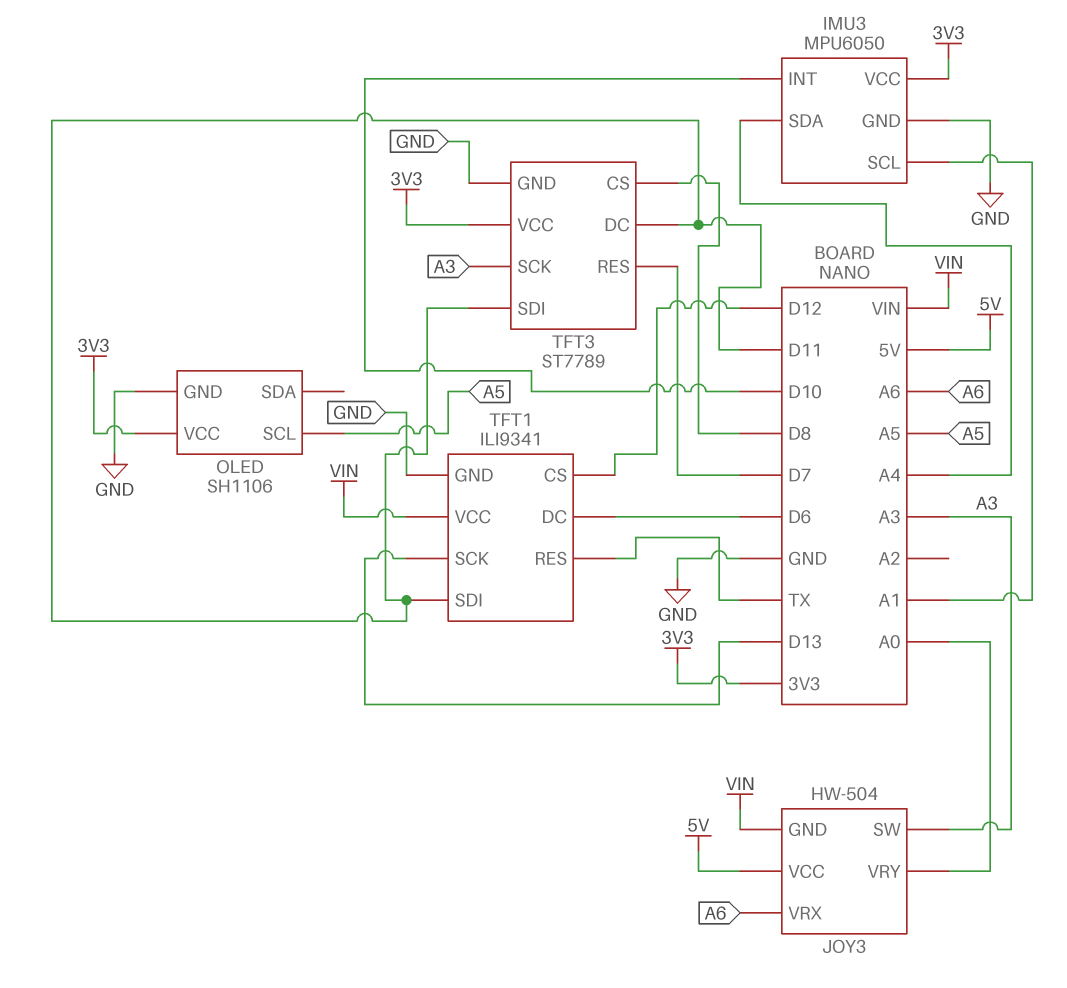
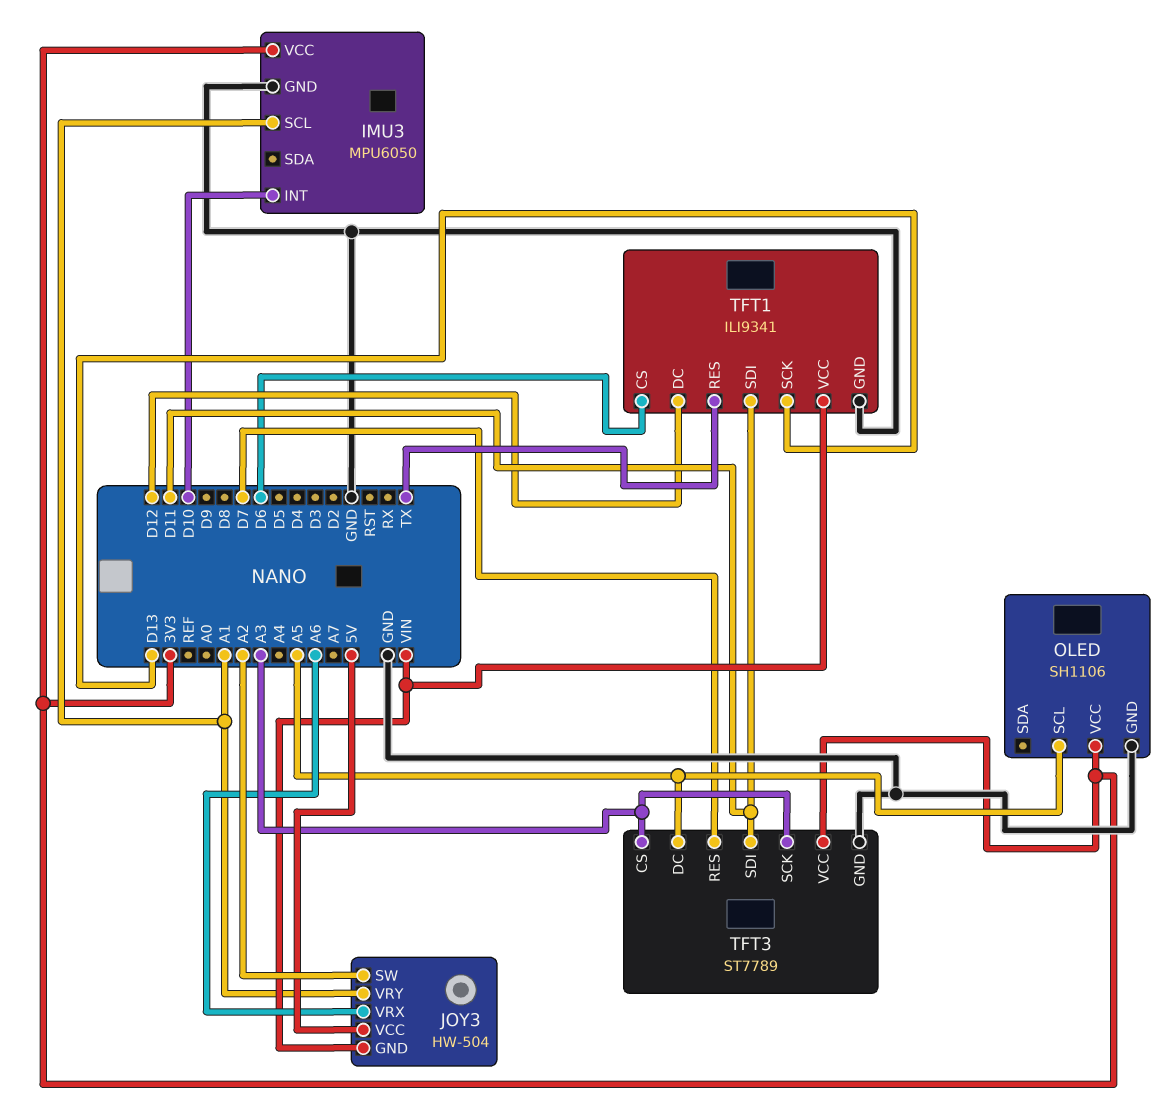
IMU3 pin SDA: A4 -> none
JOY3 pin SW: A3 -> A2
JOY3 pin VRY: A0 -> A1
TFT1 pin CS: D12 -> D6
TFT1 pin DC: D6 -> D12
TFT3 pin CS: D8 -> A3
TFT3 pin DC: D11 -> A5

